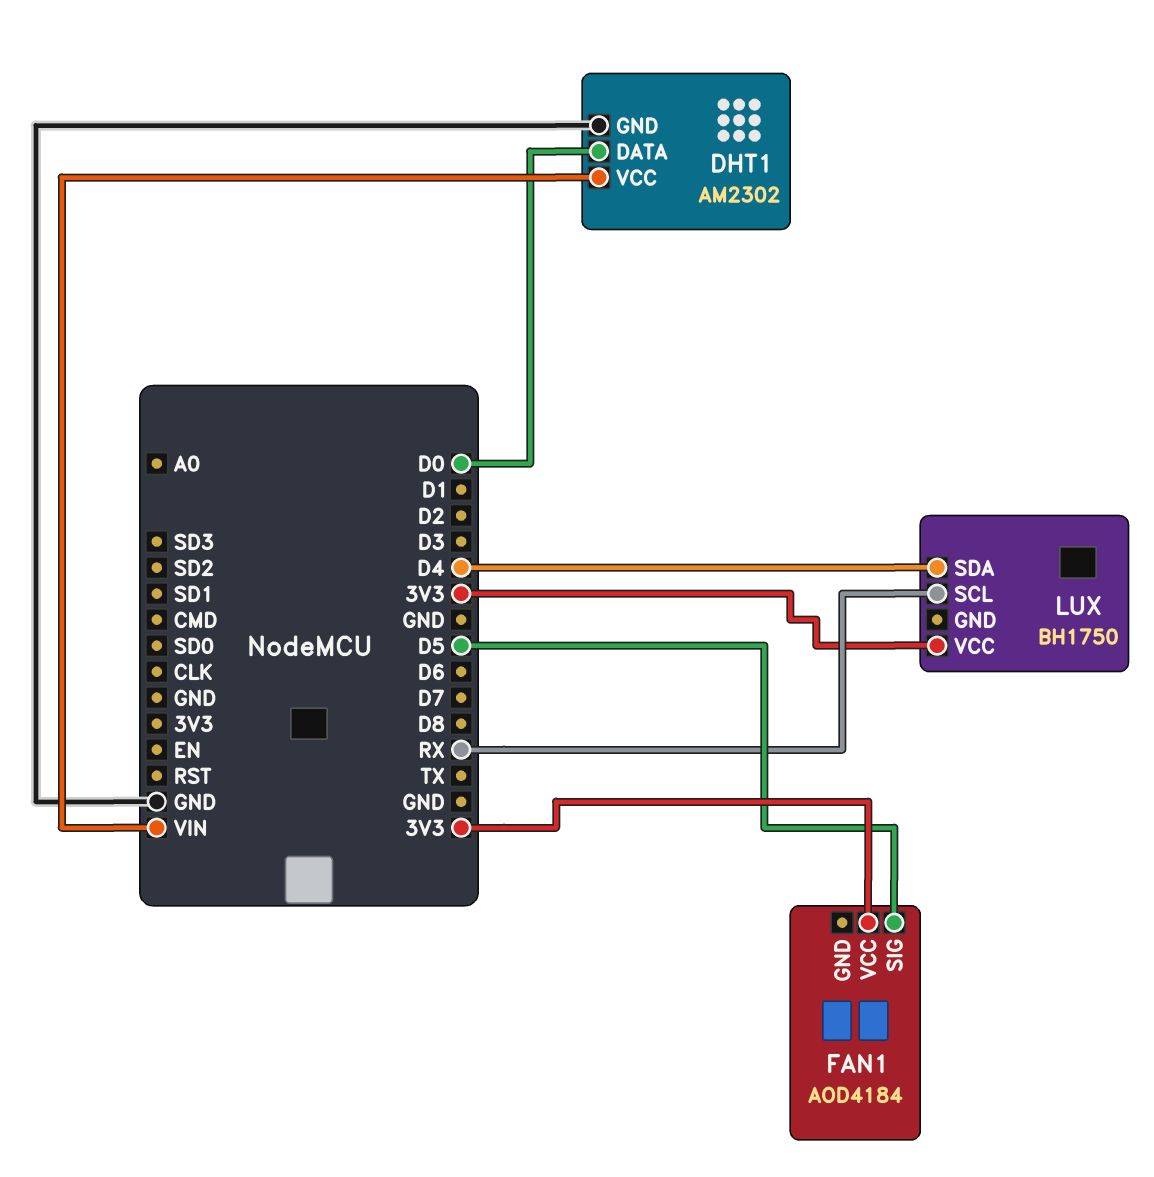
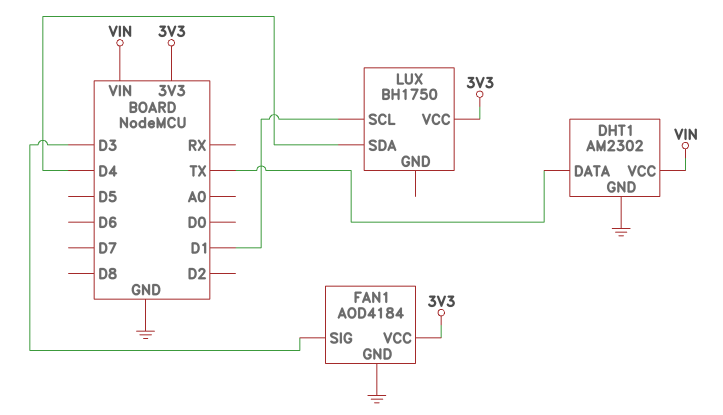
DHT1 pin DATA: D0 -> TX
FAN1 pin GND: none -> GND
FAN1 pin SIG: D5 -> D3
LUX pin SCL: RX -> D1

